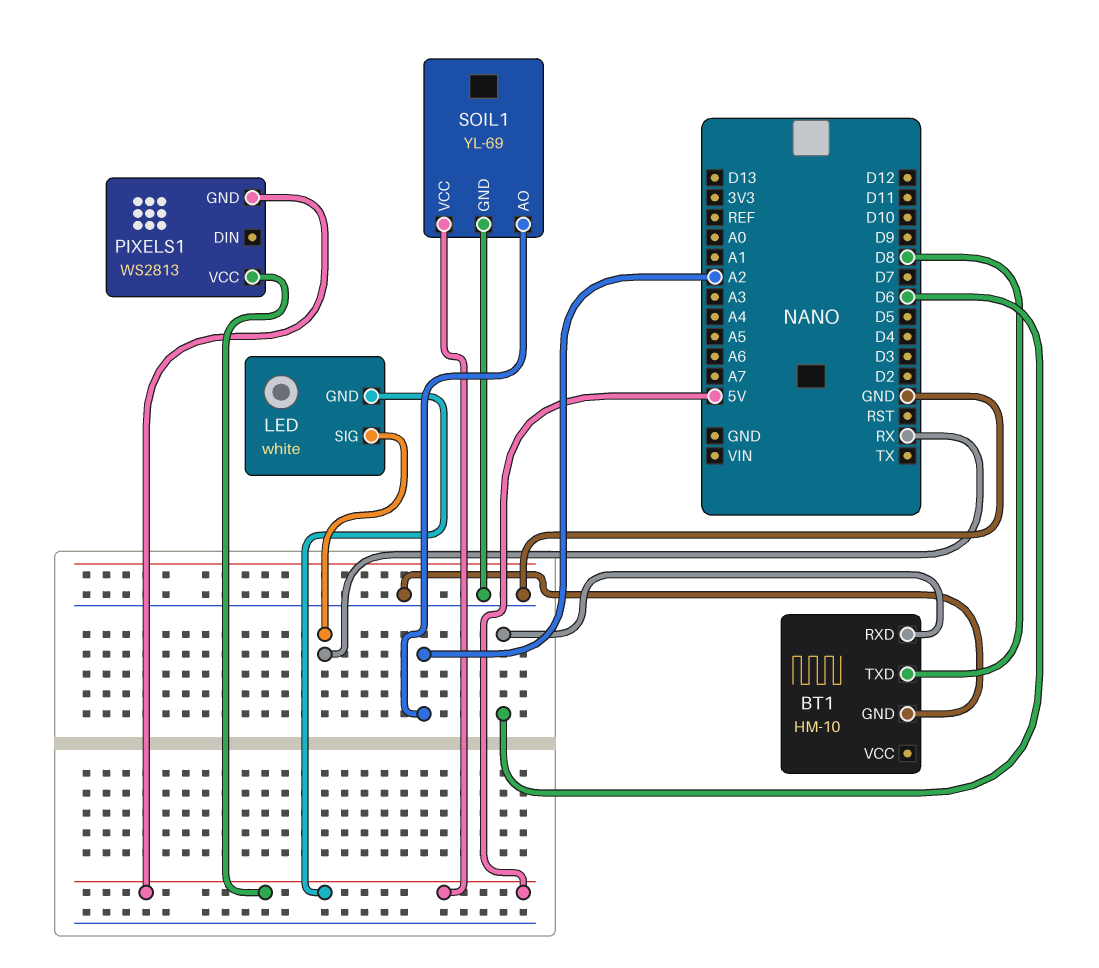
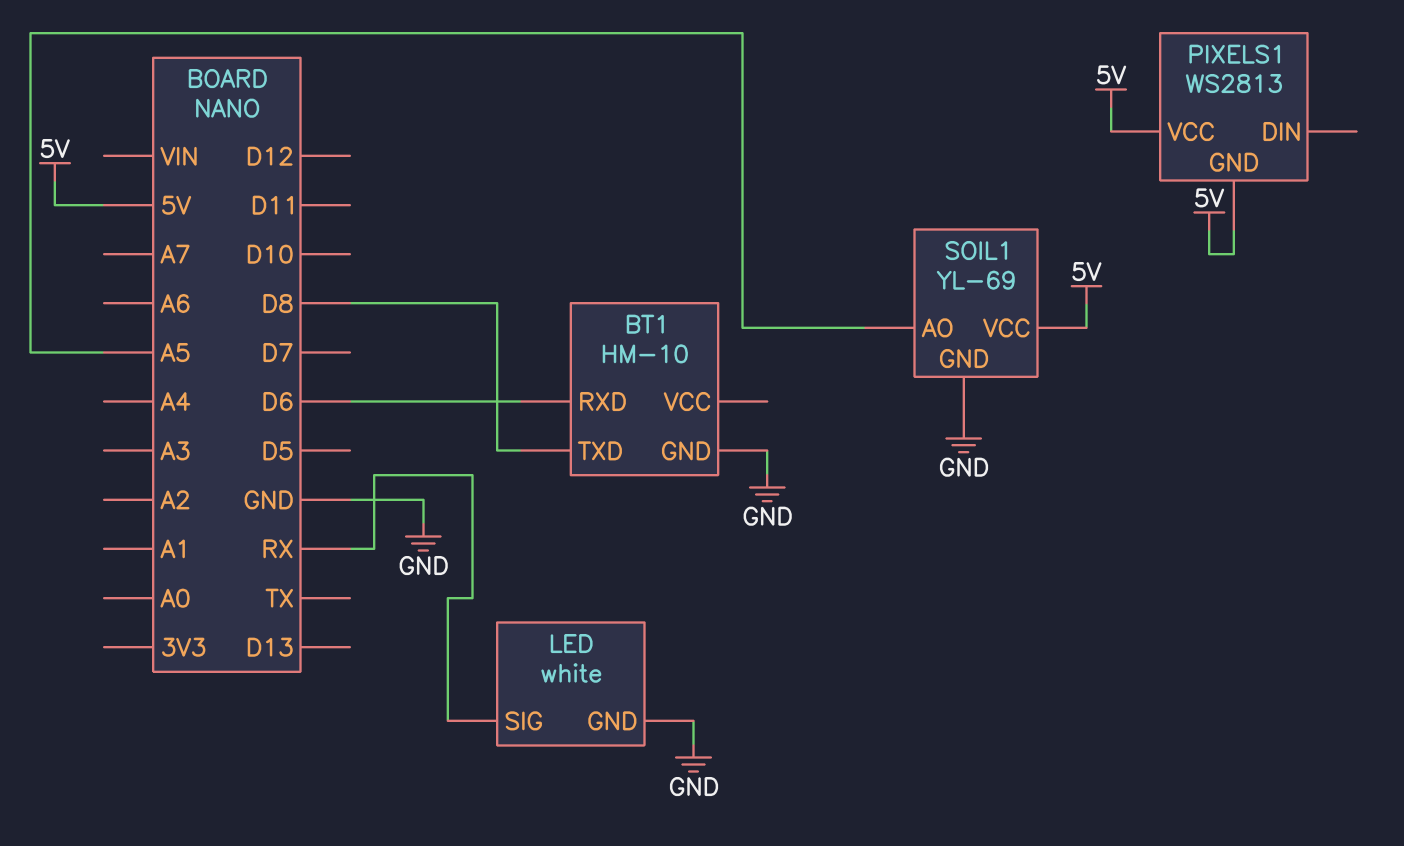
LED pin GND: 5V -> GND
SOIL1 pin AO: A2 -> A5

